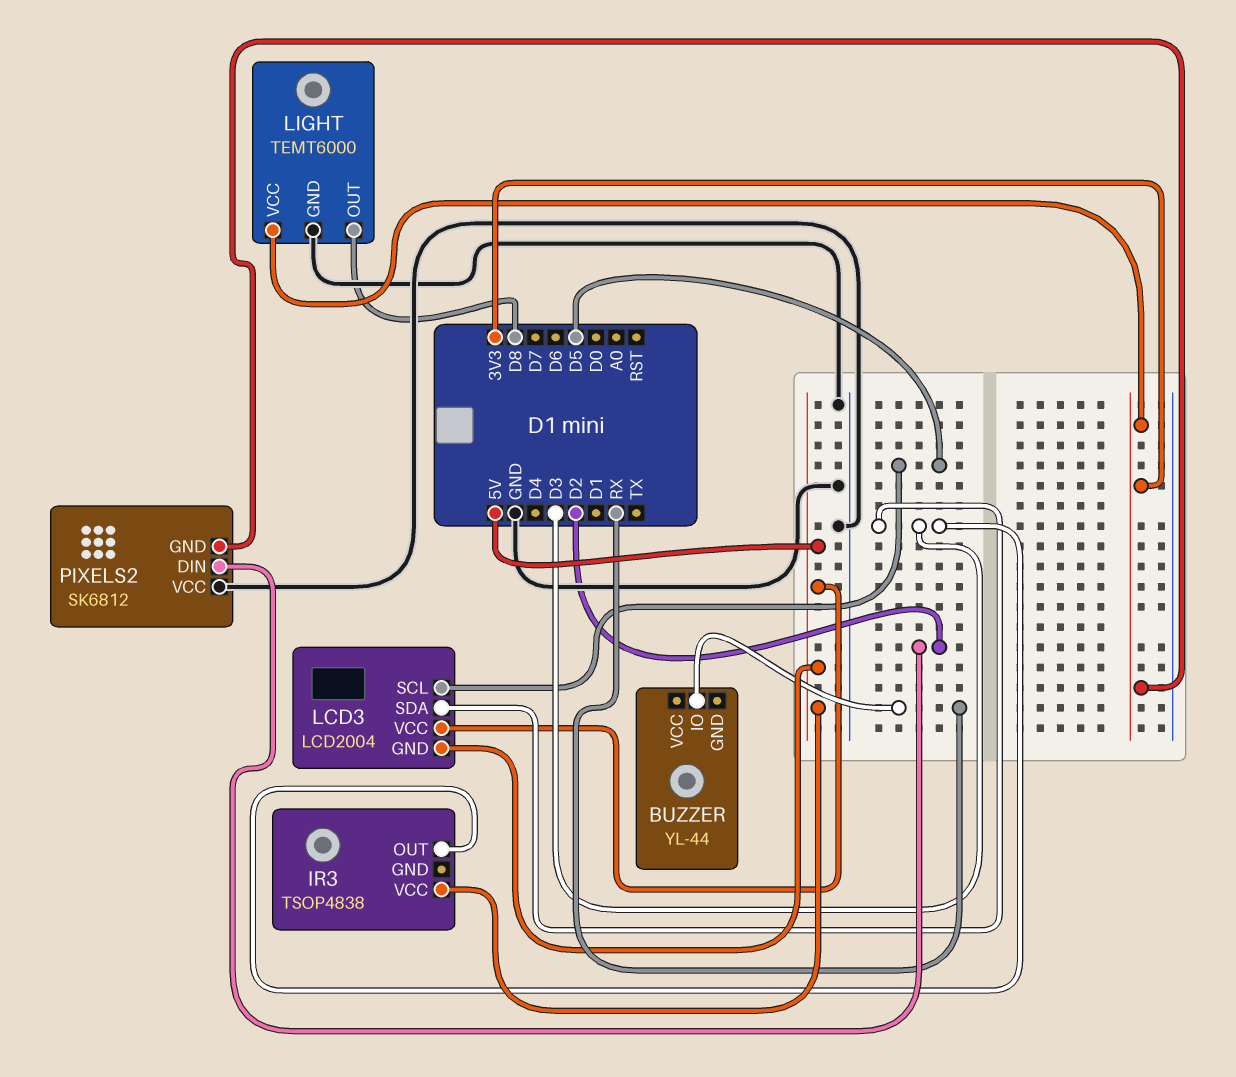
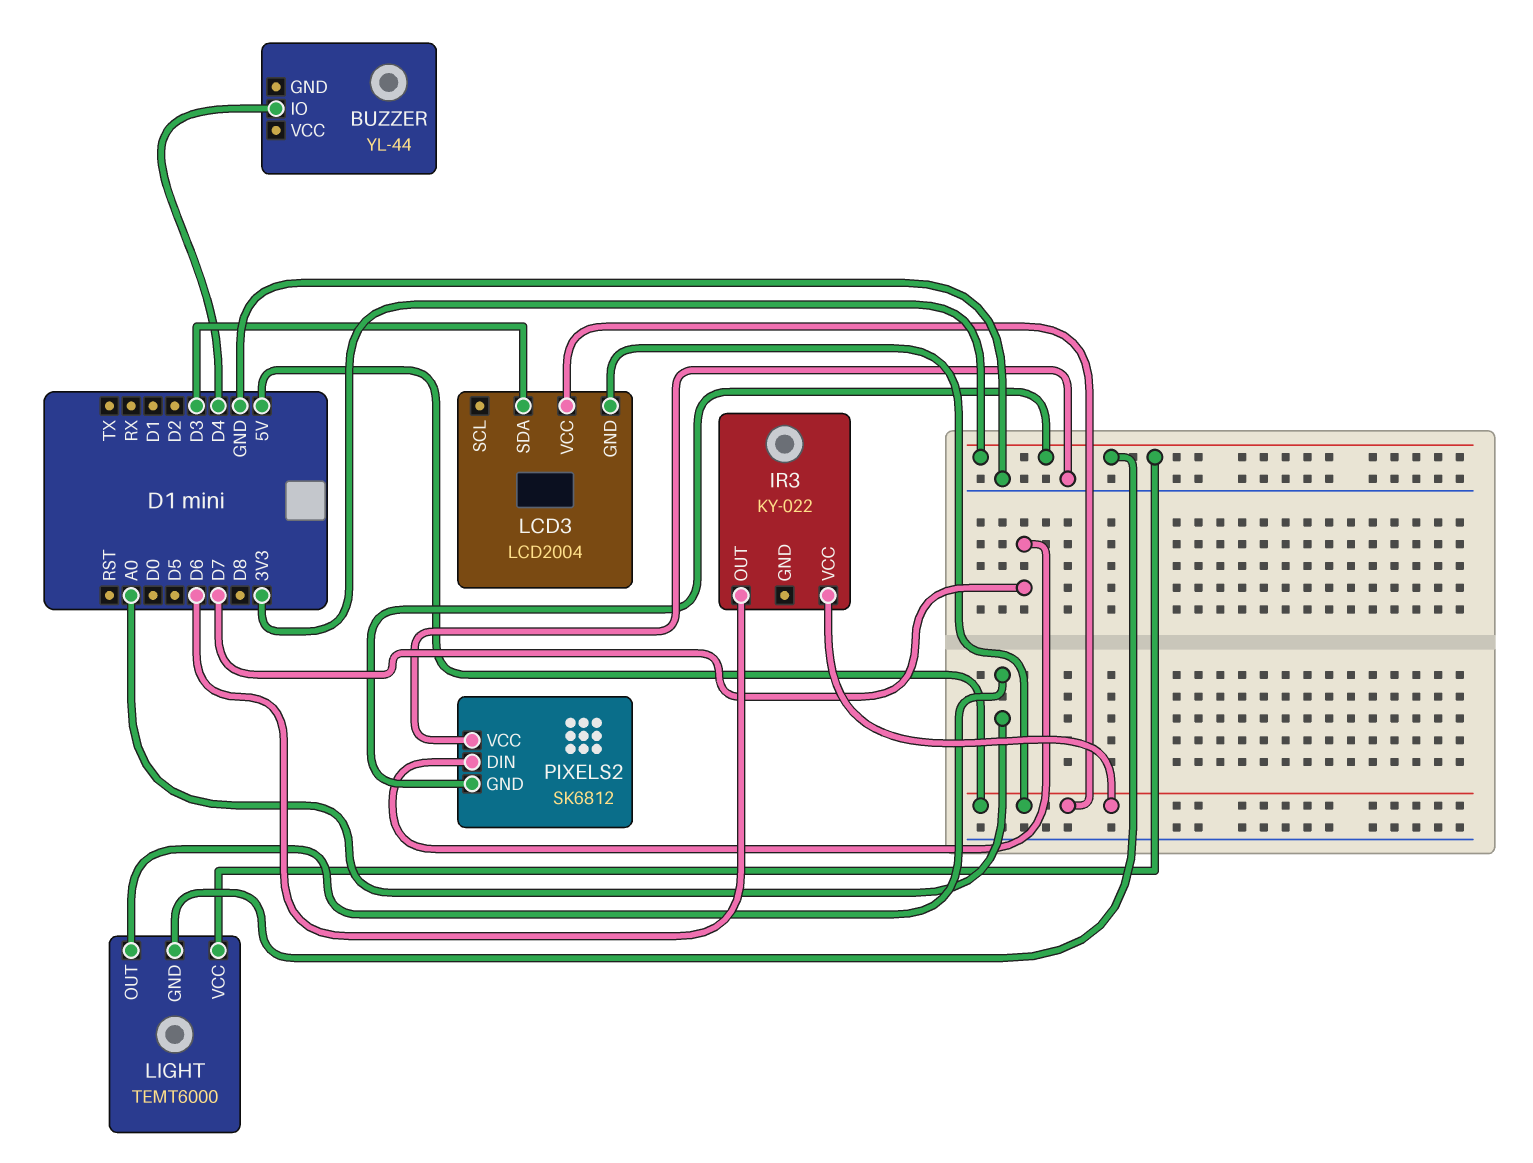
BUZZER pin IO: RX -> D4
IR3: TSOP4838 -> KY-022
IR3 pin OUT: D3 -> D6
LCD3 pin SCL: D5 -> none
LIGHT pin GND: GND -> 3V3
LIGHT pin OUT: D8 -> A0
PIXELS2 pin DIN: D2 -> D7

